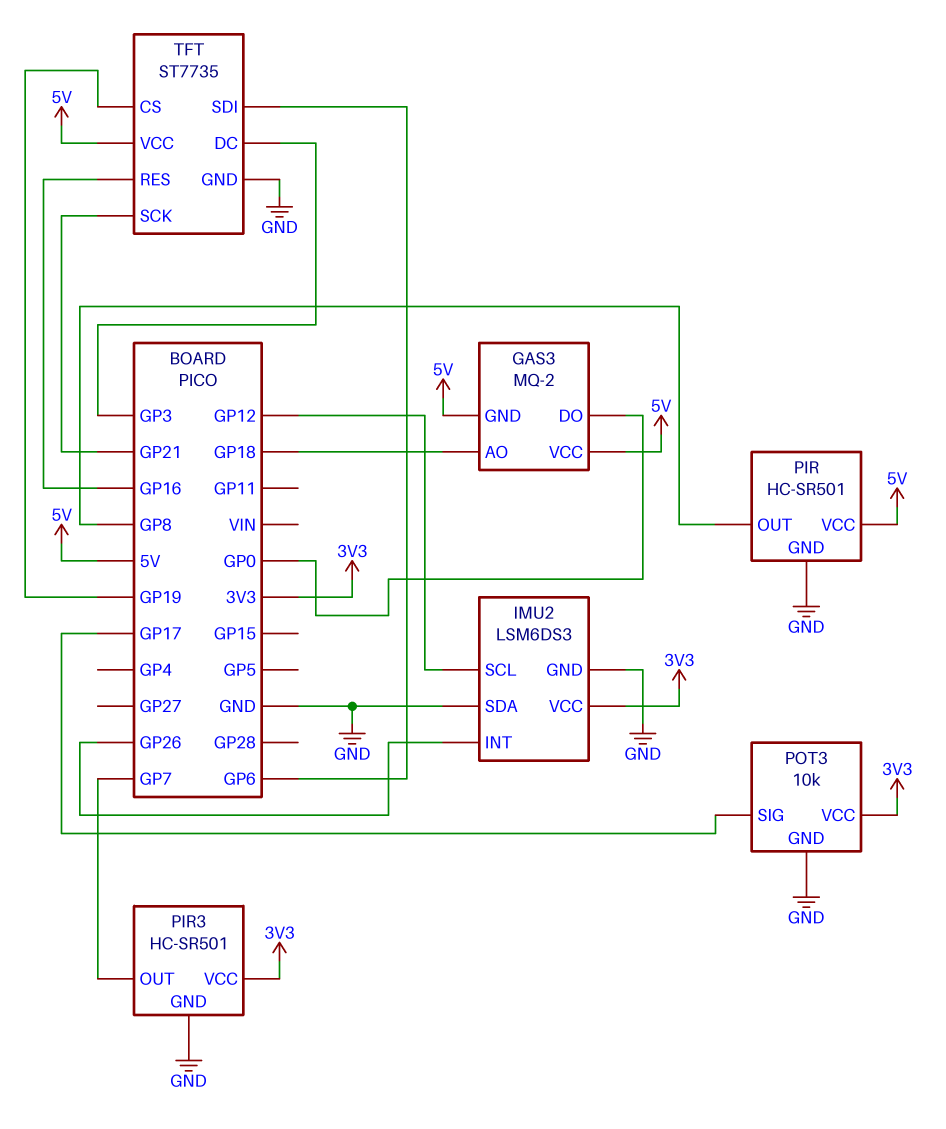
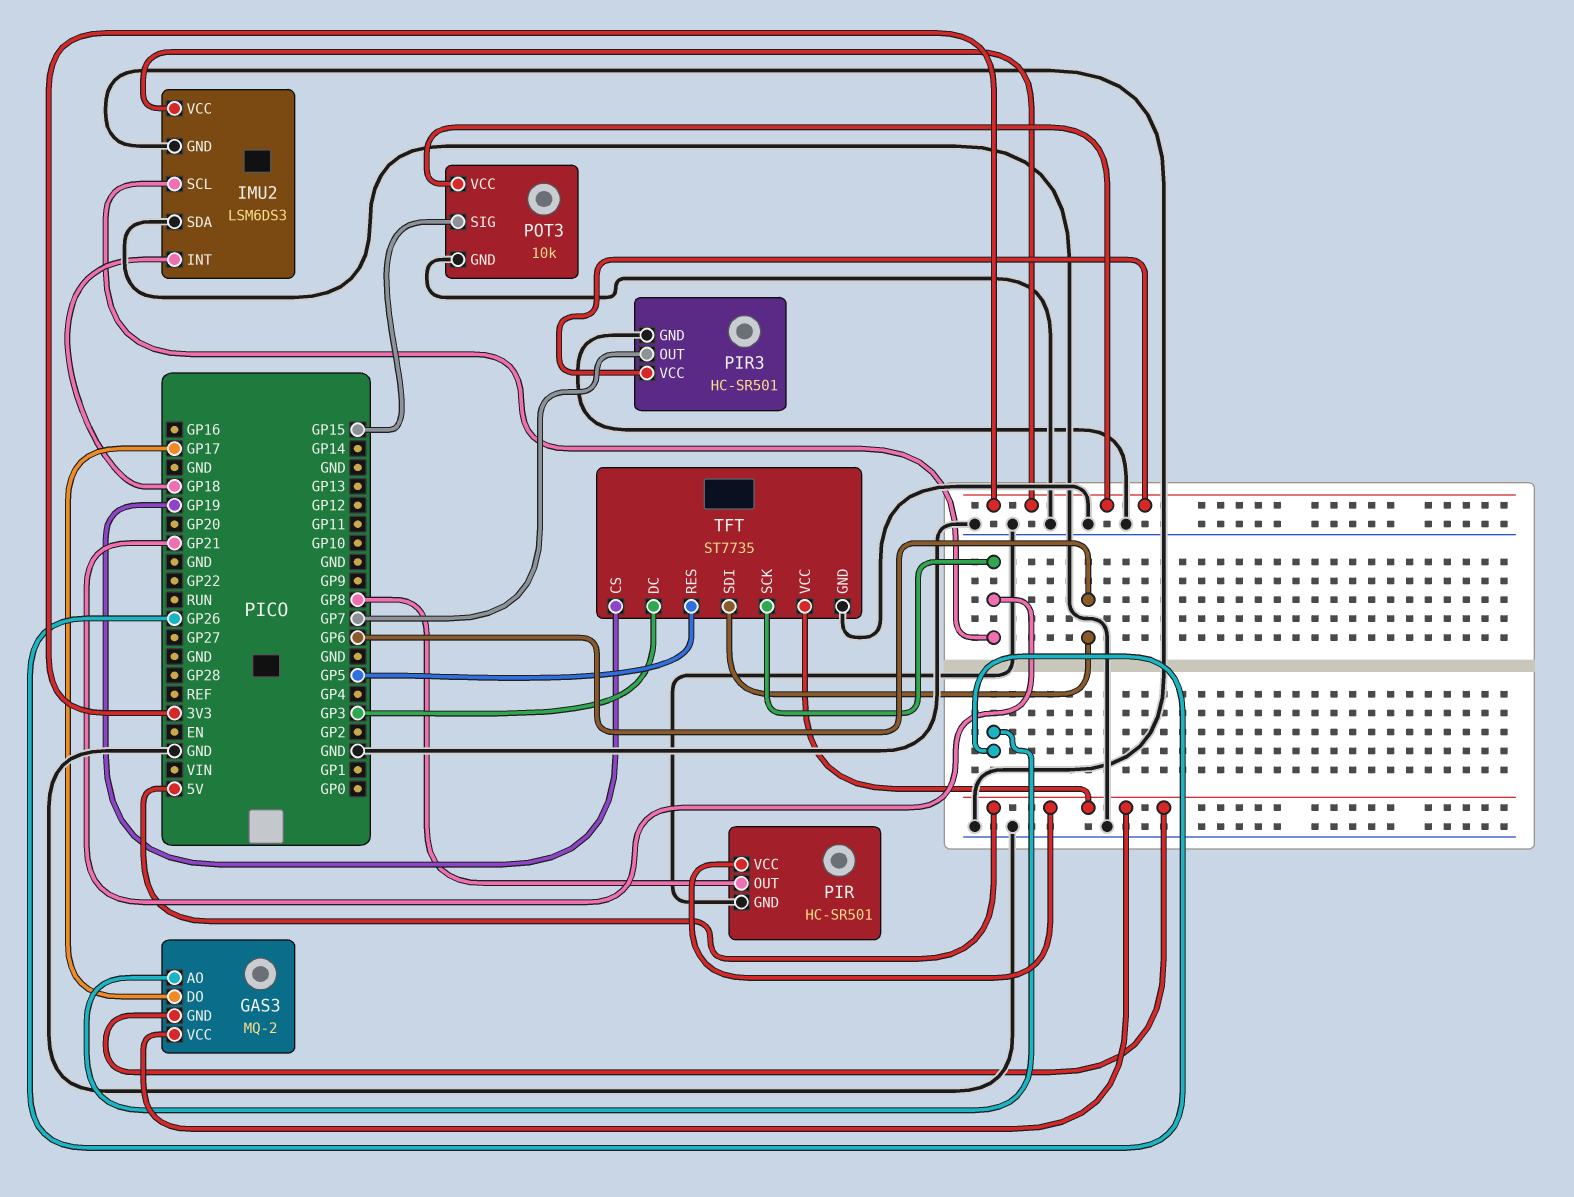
GAS3 pin AO: GP18 -> GP26
GAS3 pin DO: GP0 -> GP17
IMU2 pin INT: GP26 -> GP18
IMU2 pin SCL: GP12 -> GP21
POT3 pin SIG: GP17 -> GP15
TFT pin RES: GP16 -> GP5

